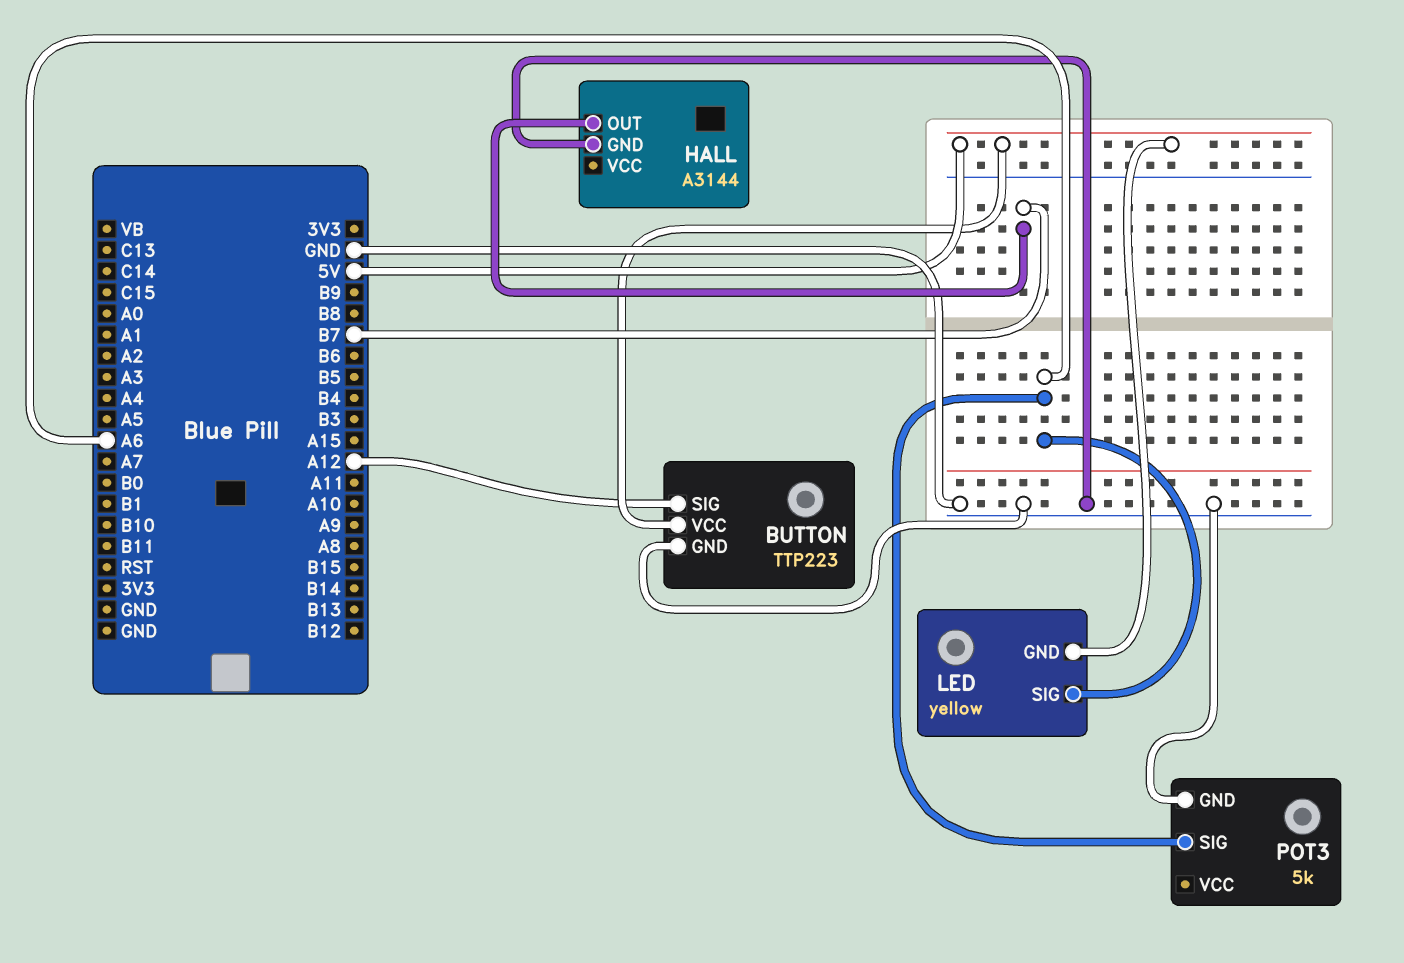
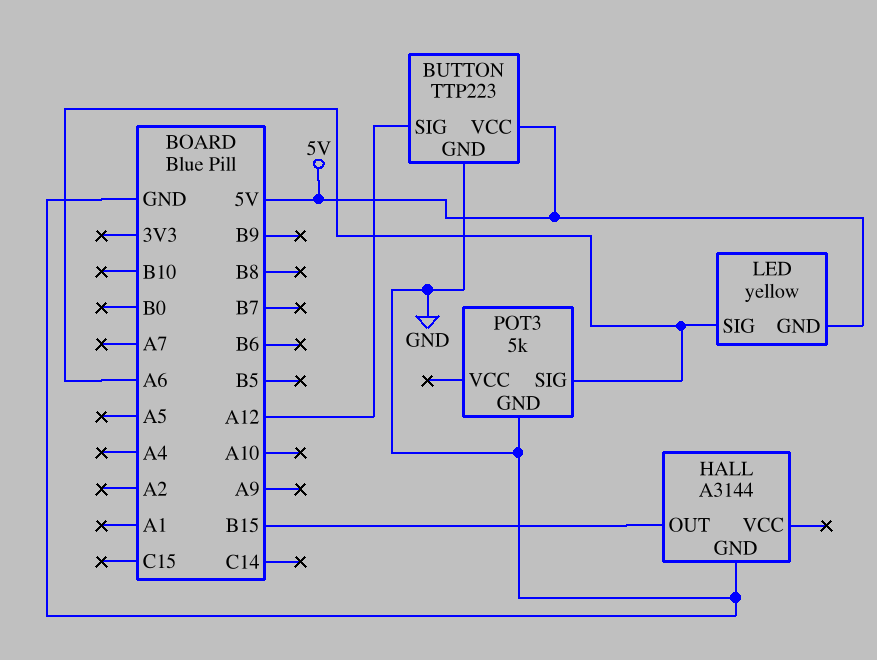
HALL pin OUT: B7 -> B15

